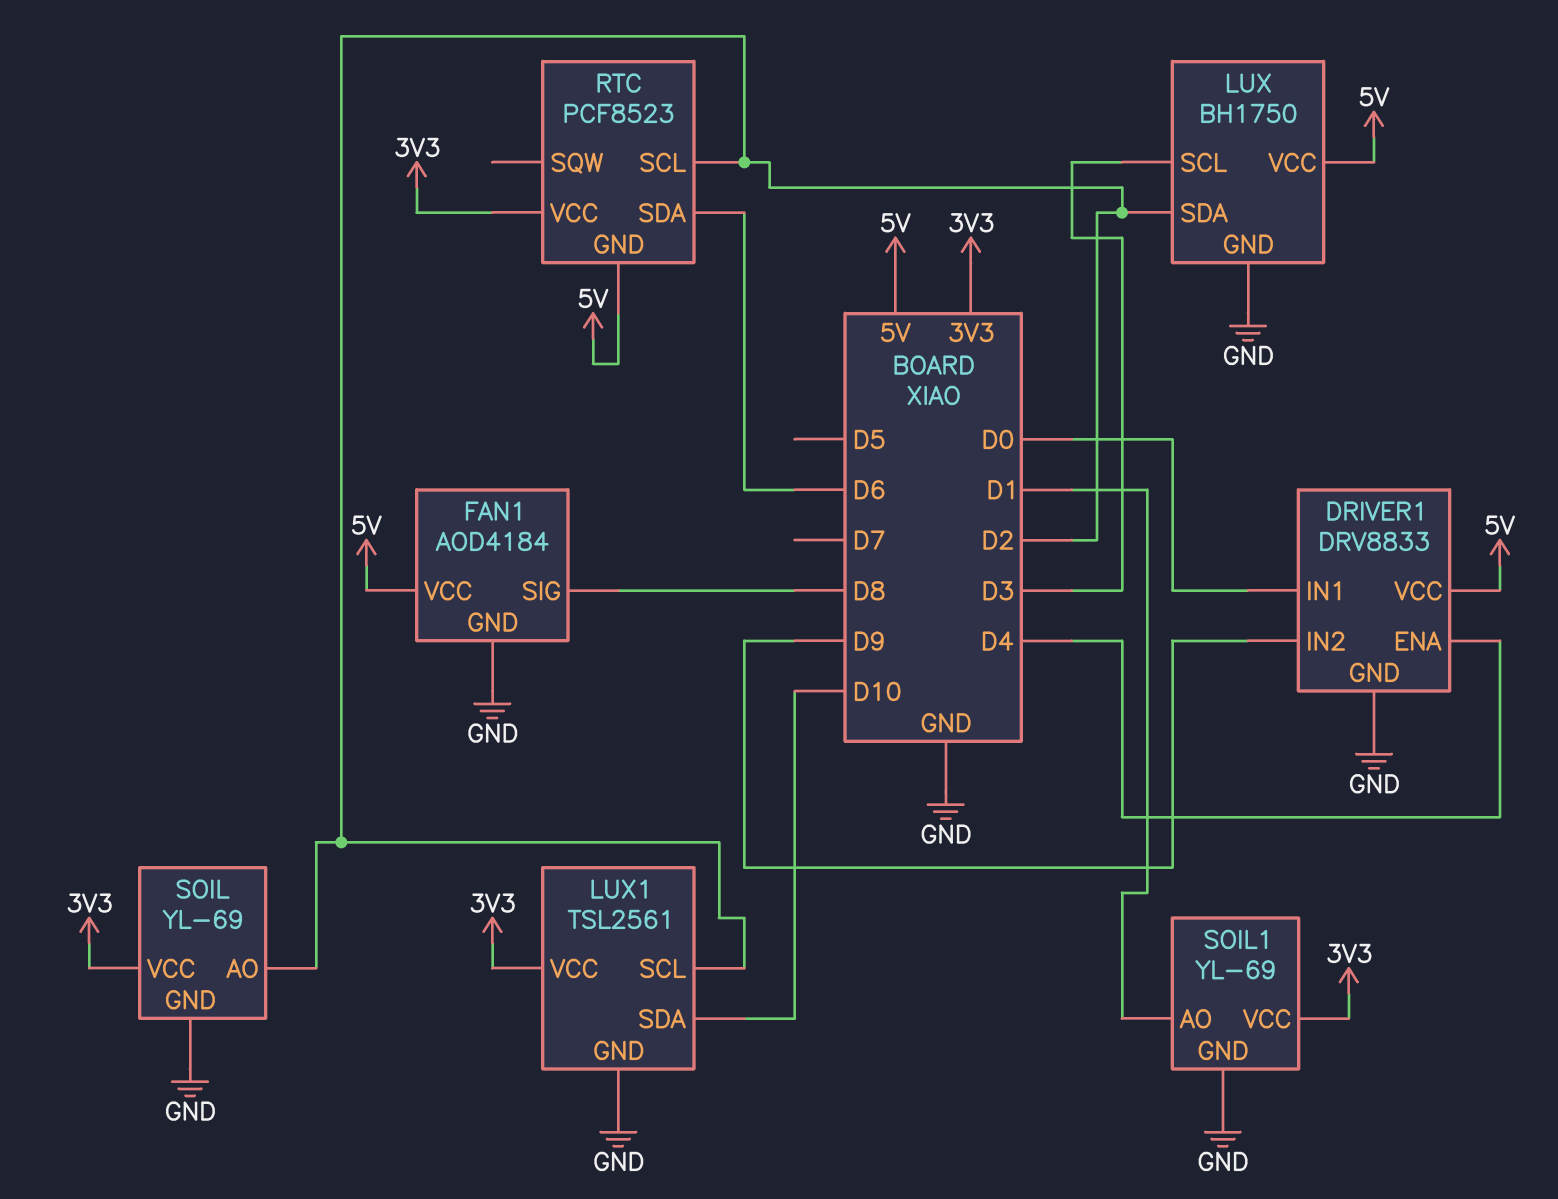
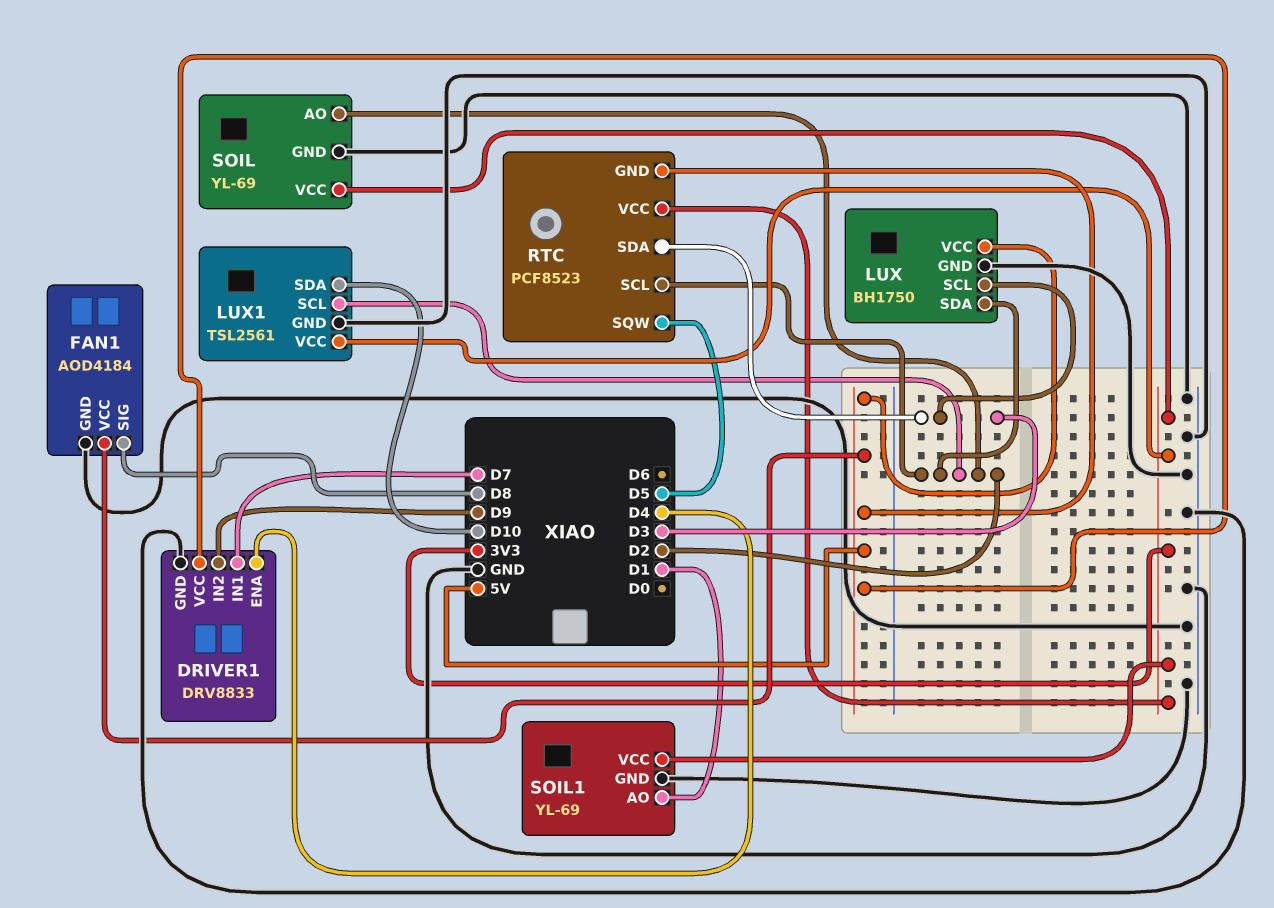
DRIVER1 pin IN1: D0 -> D7
RTC pin SDA: D6 -> D3
RTC pin SQW: none -> D5

